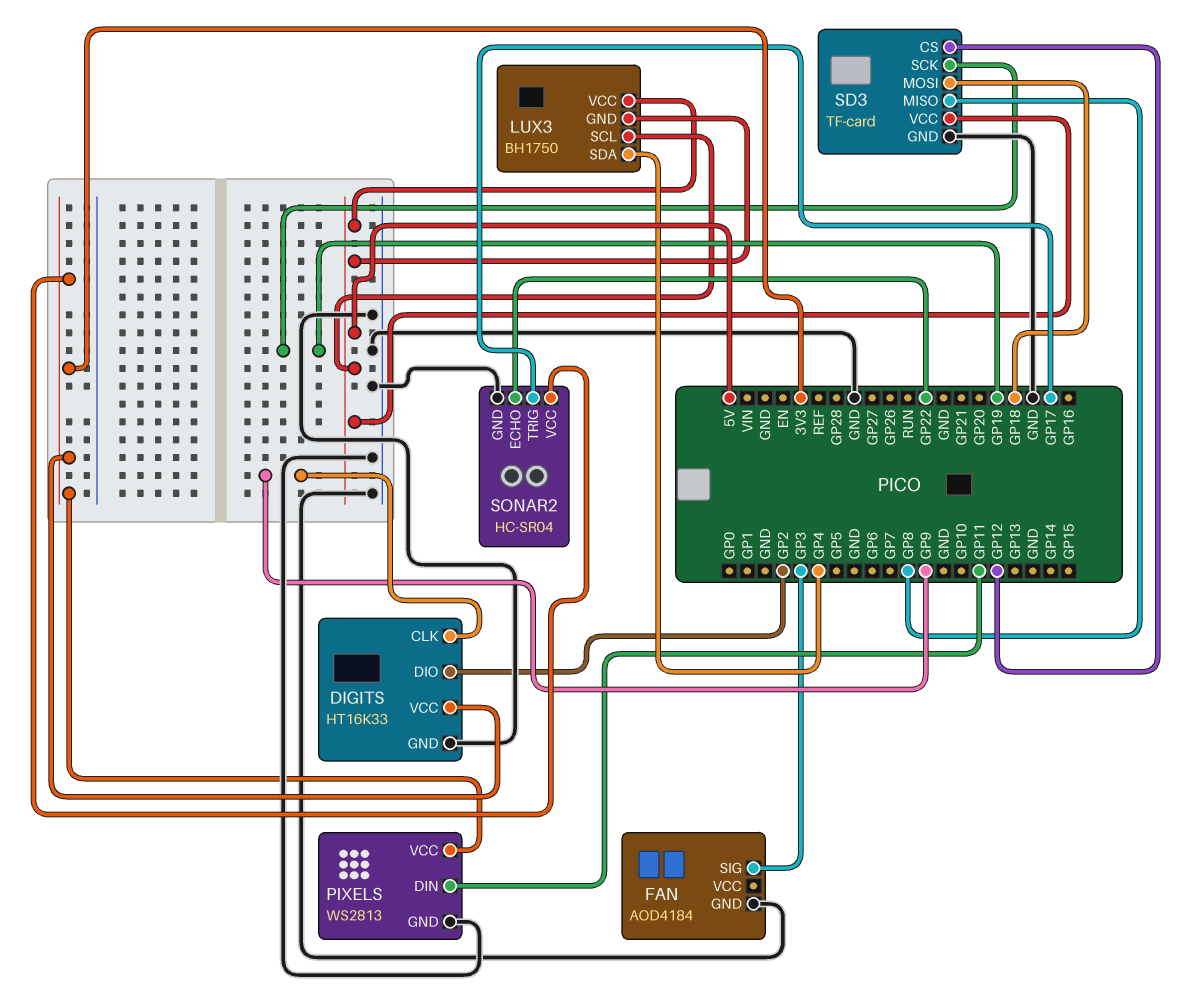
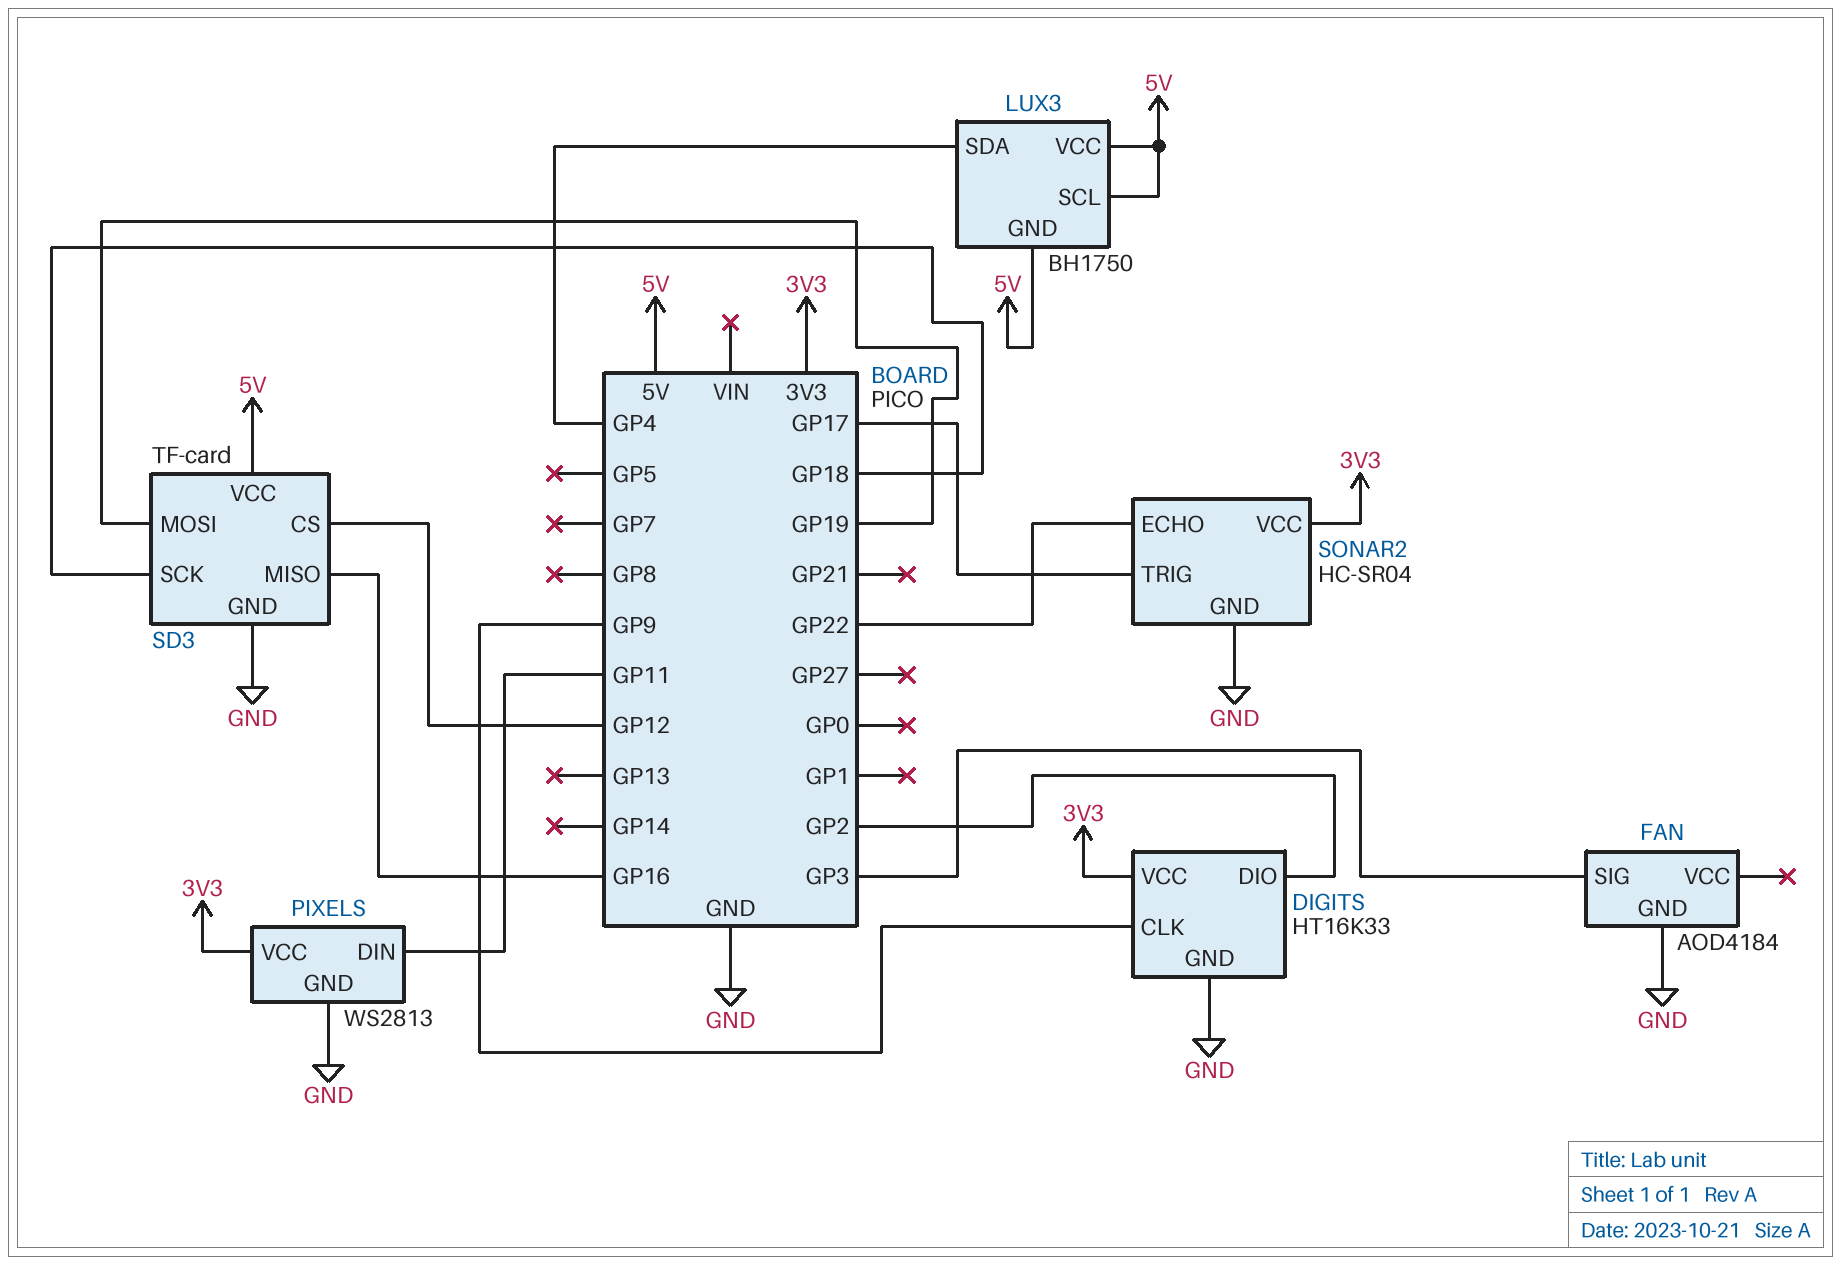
SD3 pin MISO: GP8 -> GP16
SD3 pin MOSI: GP18 -> GP19
SD3 pin SCK: GP19 -> GP18

